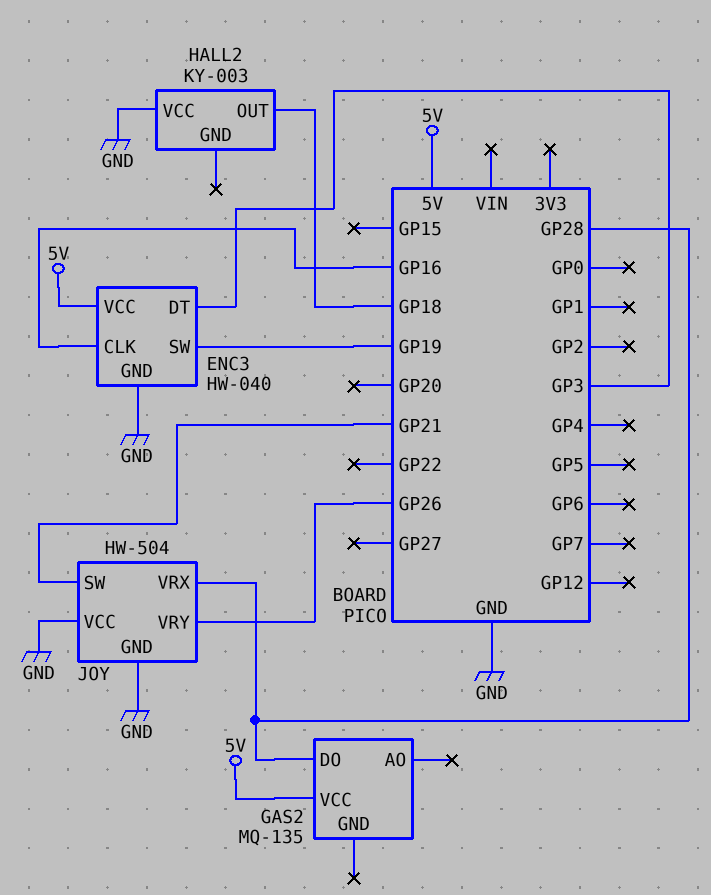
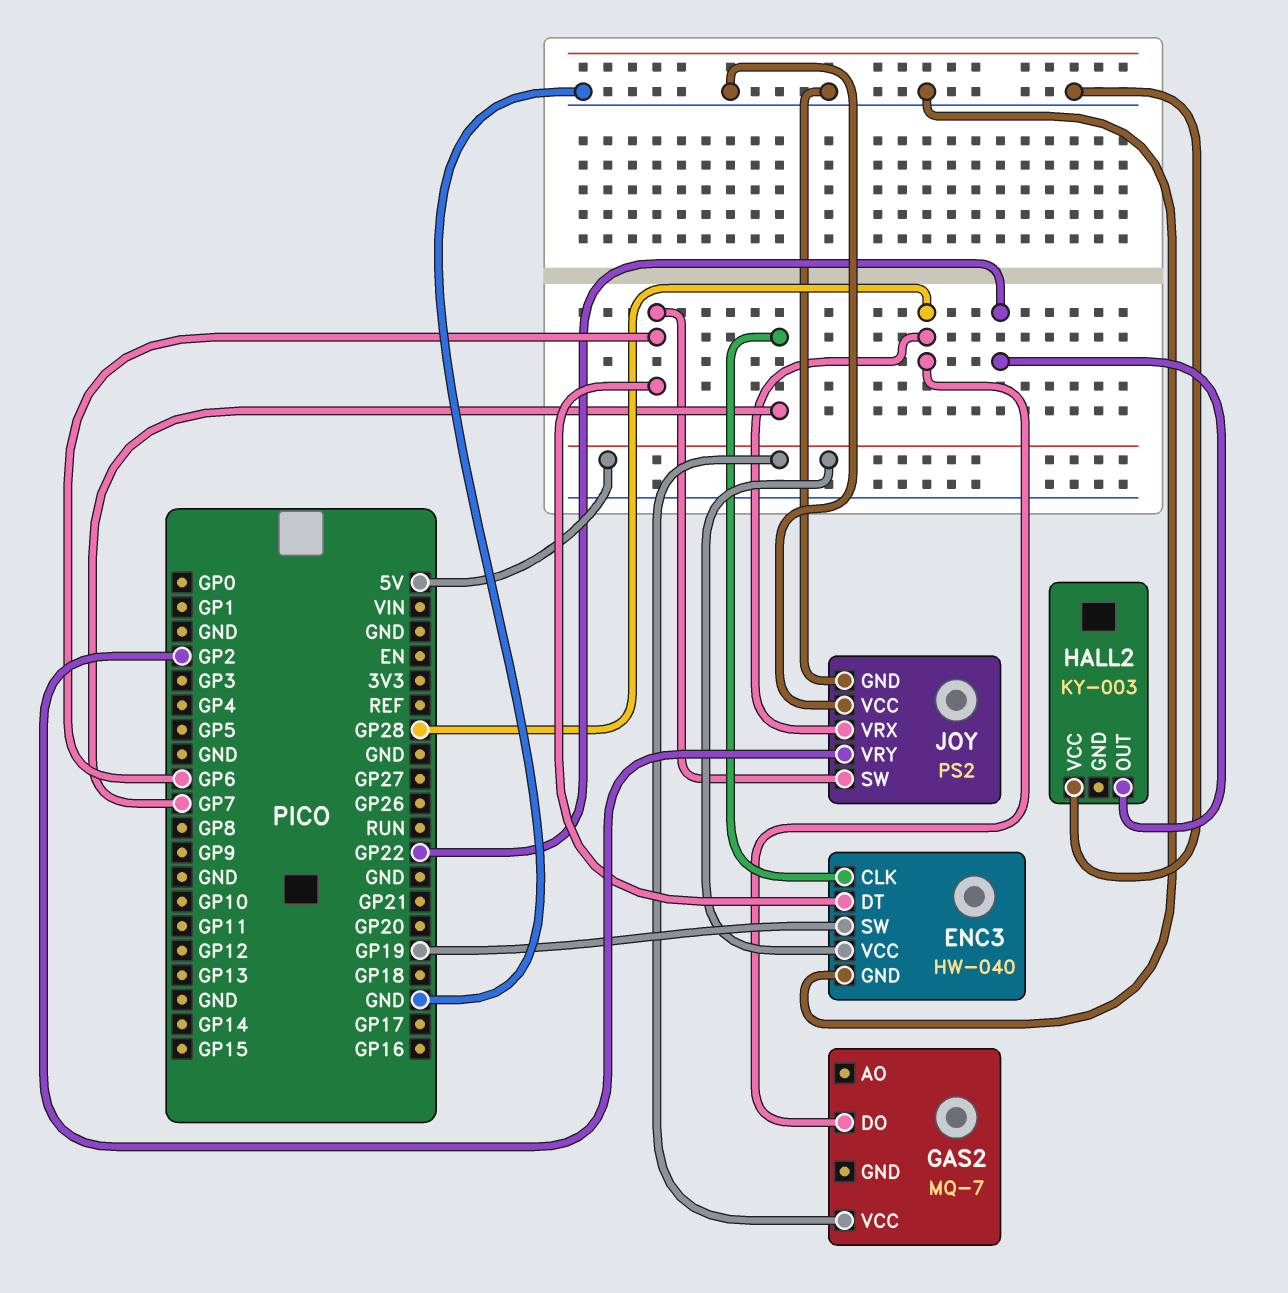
ENC3 pin CLK: GP16 -> GP7
ENC3 pin DT: GP3 -> GP6
GAS2: MQ-135 -> MQ-7
HALL2 pin OUT: GP18 -> GP22
JOY: HW-504 -> PS2
JOY pin SW: GP21 -> GP6
JOY pin VRY: GP26 -> GP2

